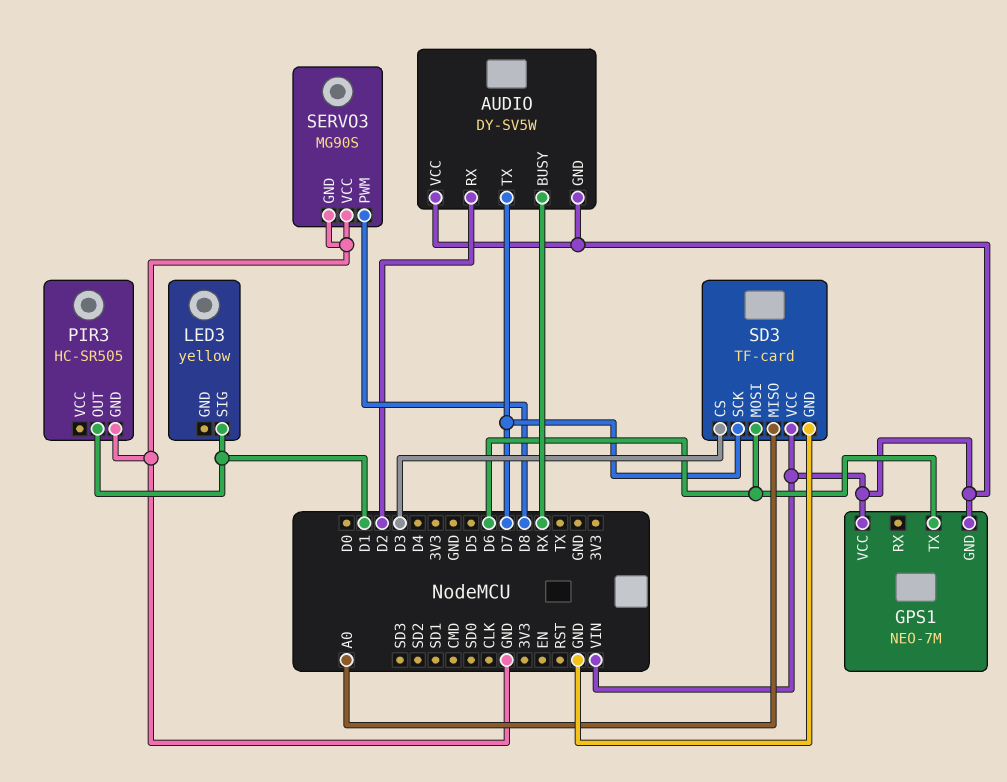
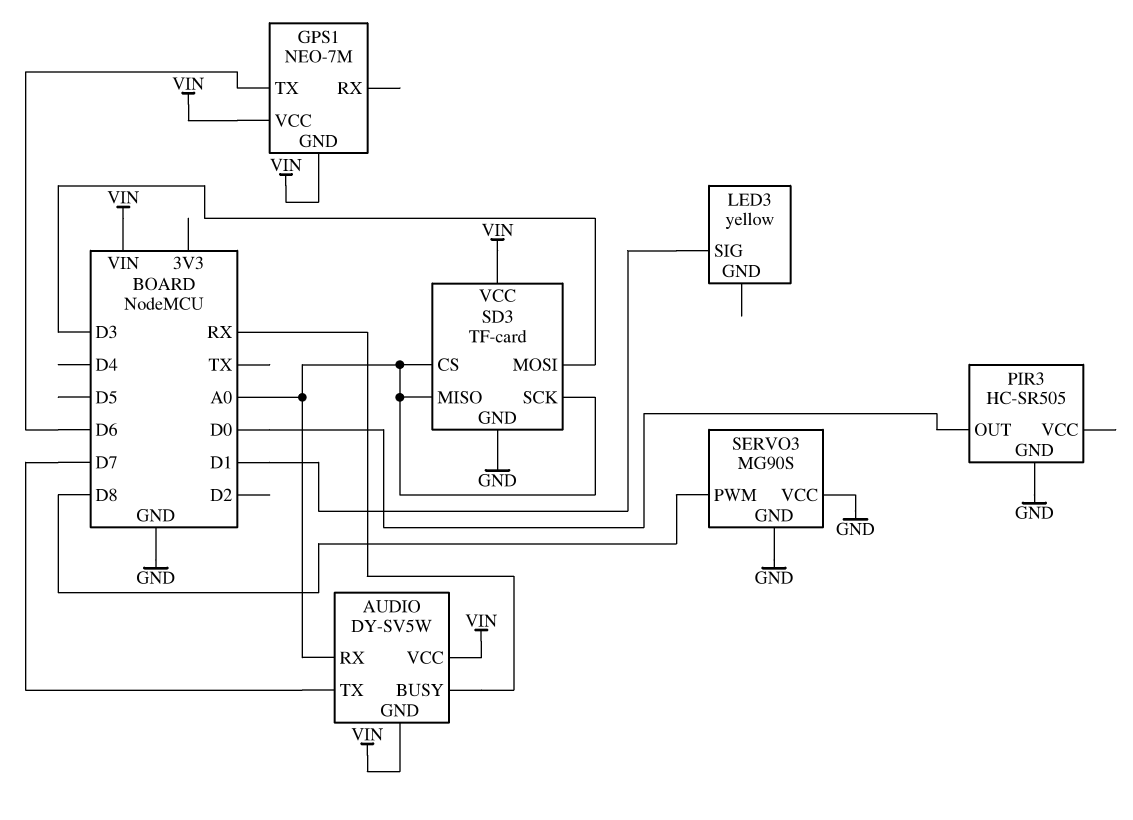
AUDIO pin RX: D2 -> A0
PIR3 pin OUT: D1 -> D0
SD3 pin CS: D3 -> A0
SD3 pin MOSI: D6 -> D3
SD3 pin SCK: D7 -> A0

